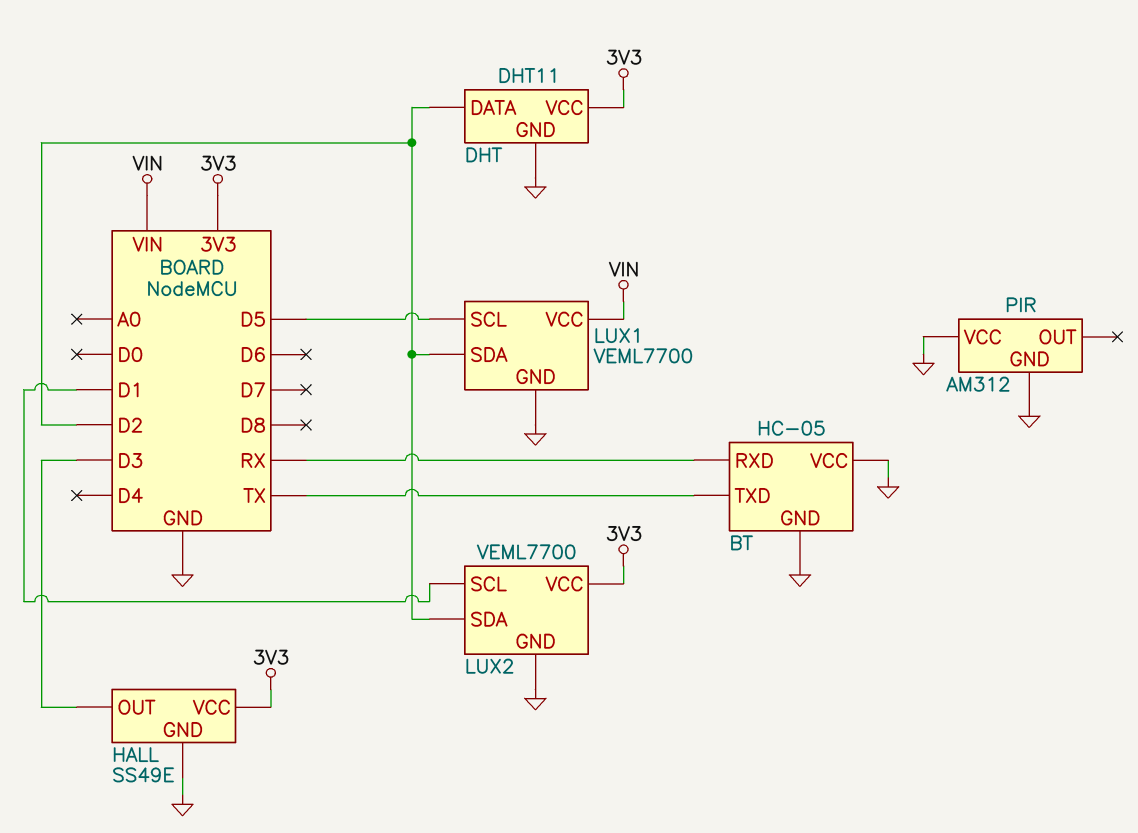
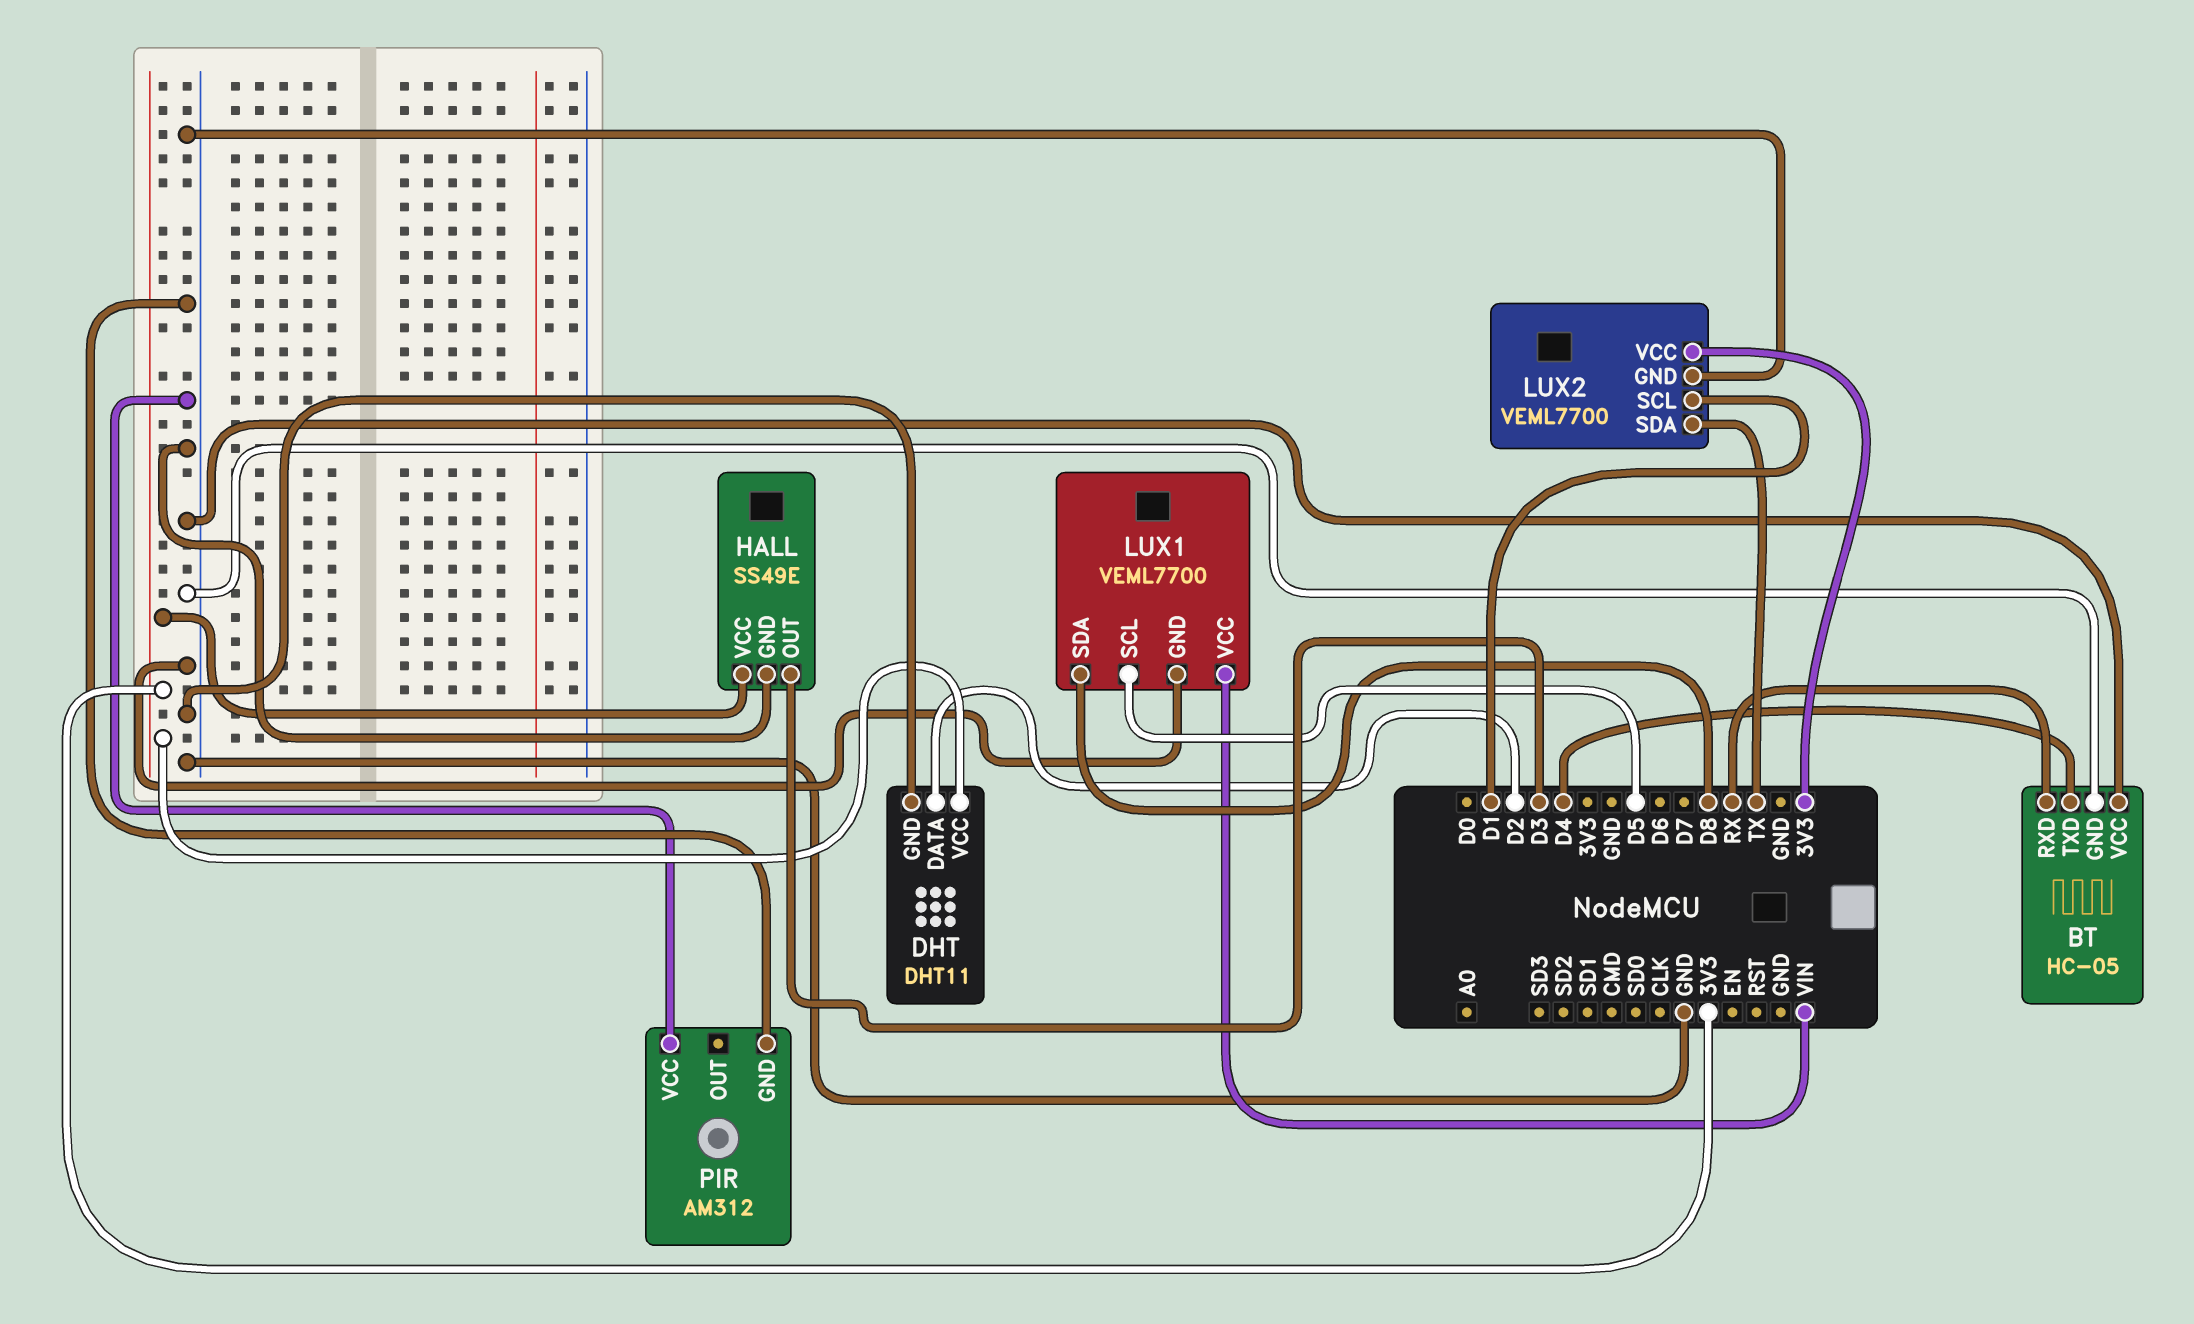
BT pin TXD: TX -> D4
LUX1 pin SDA: D2 -> D8
LUX2 pin SDA: D2 -> TX

